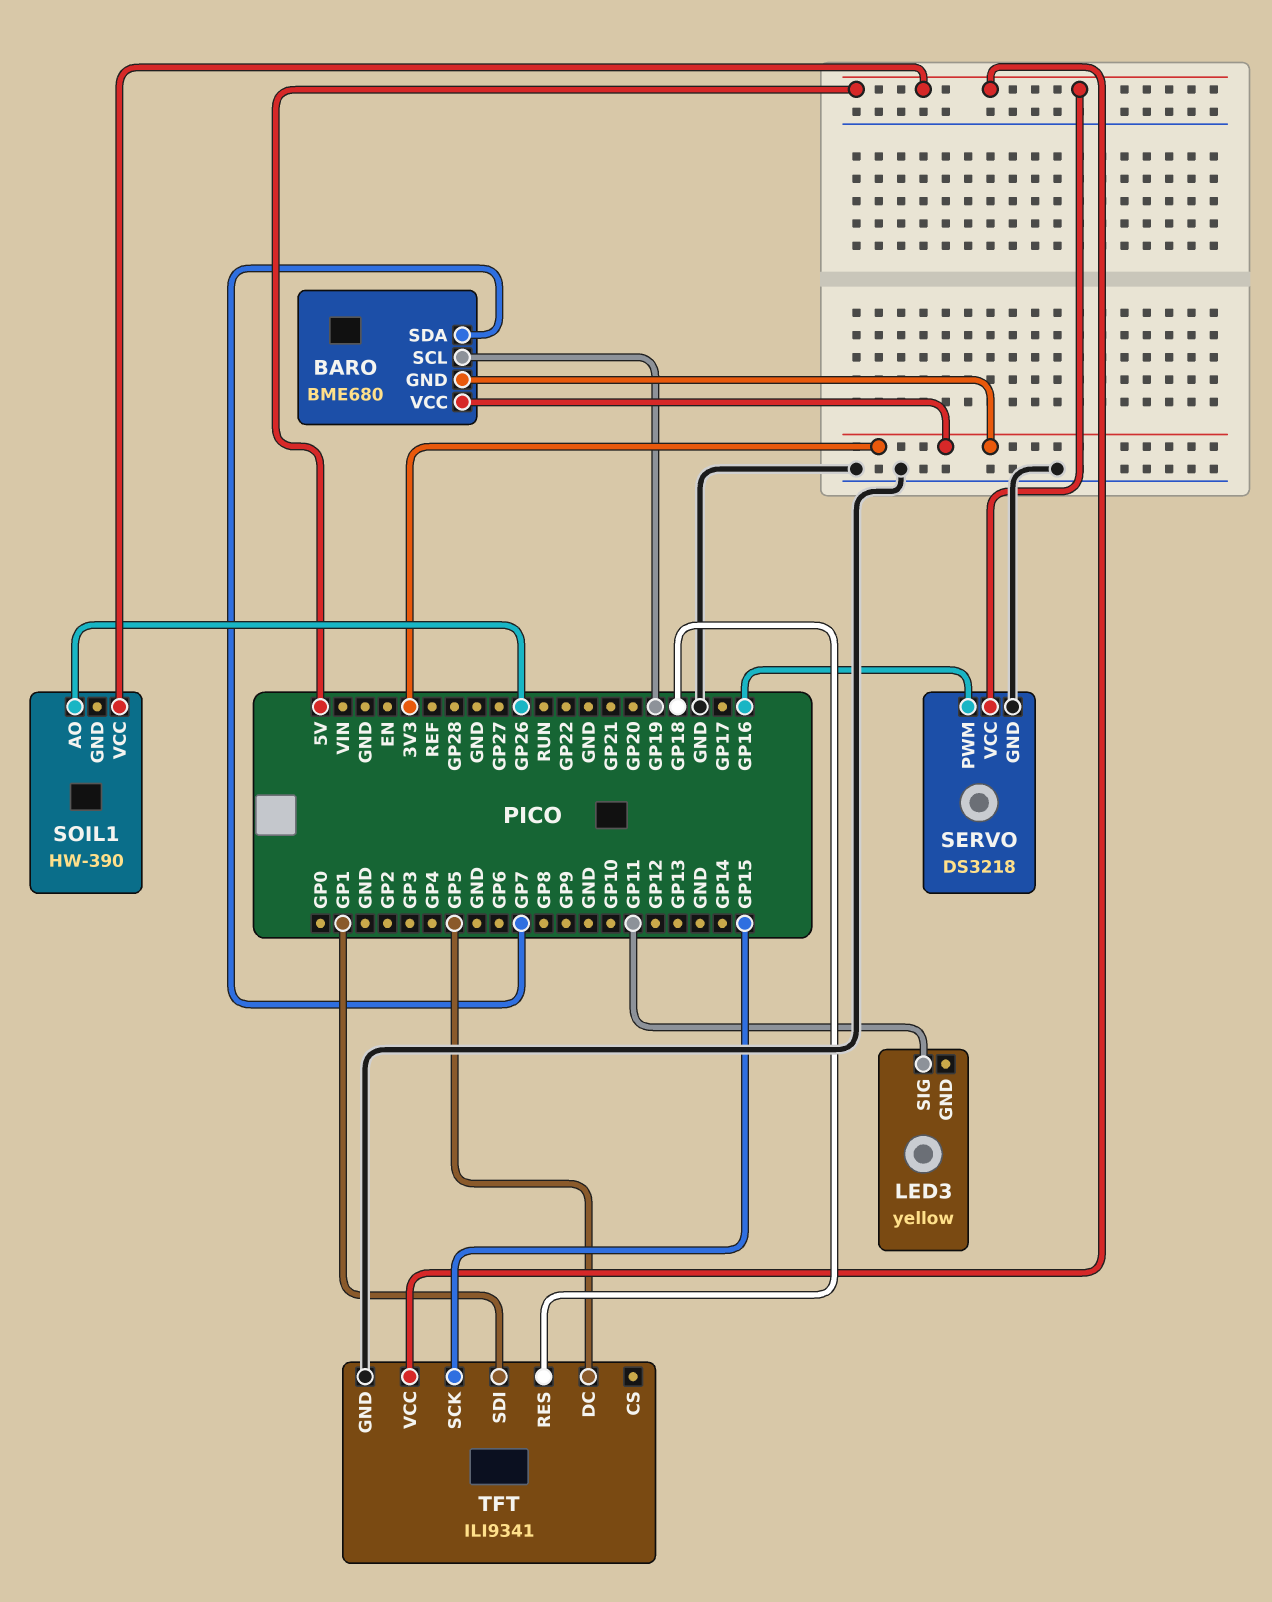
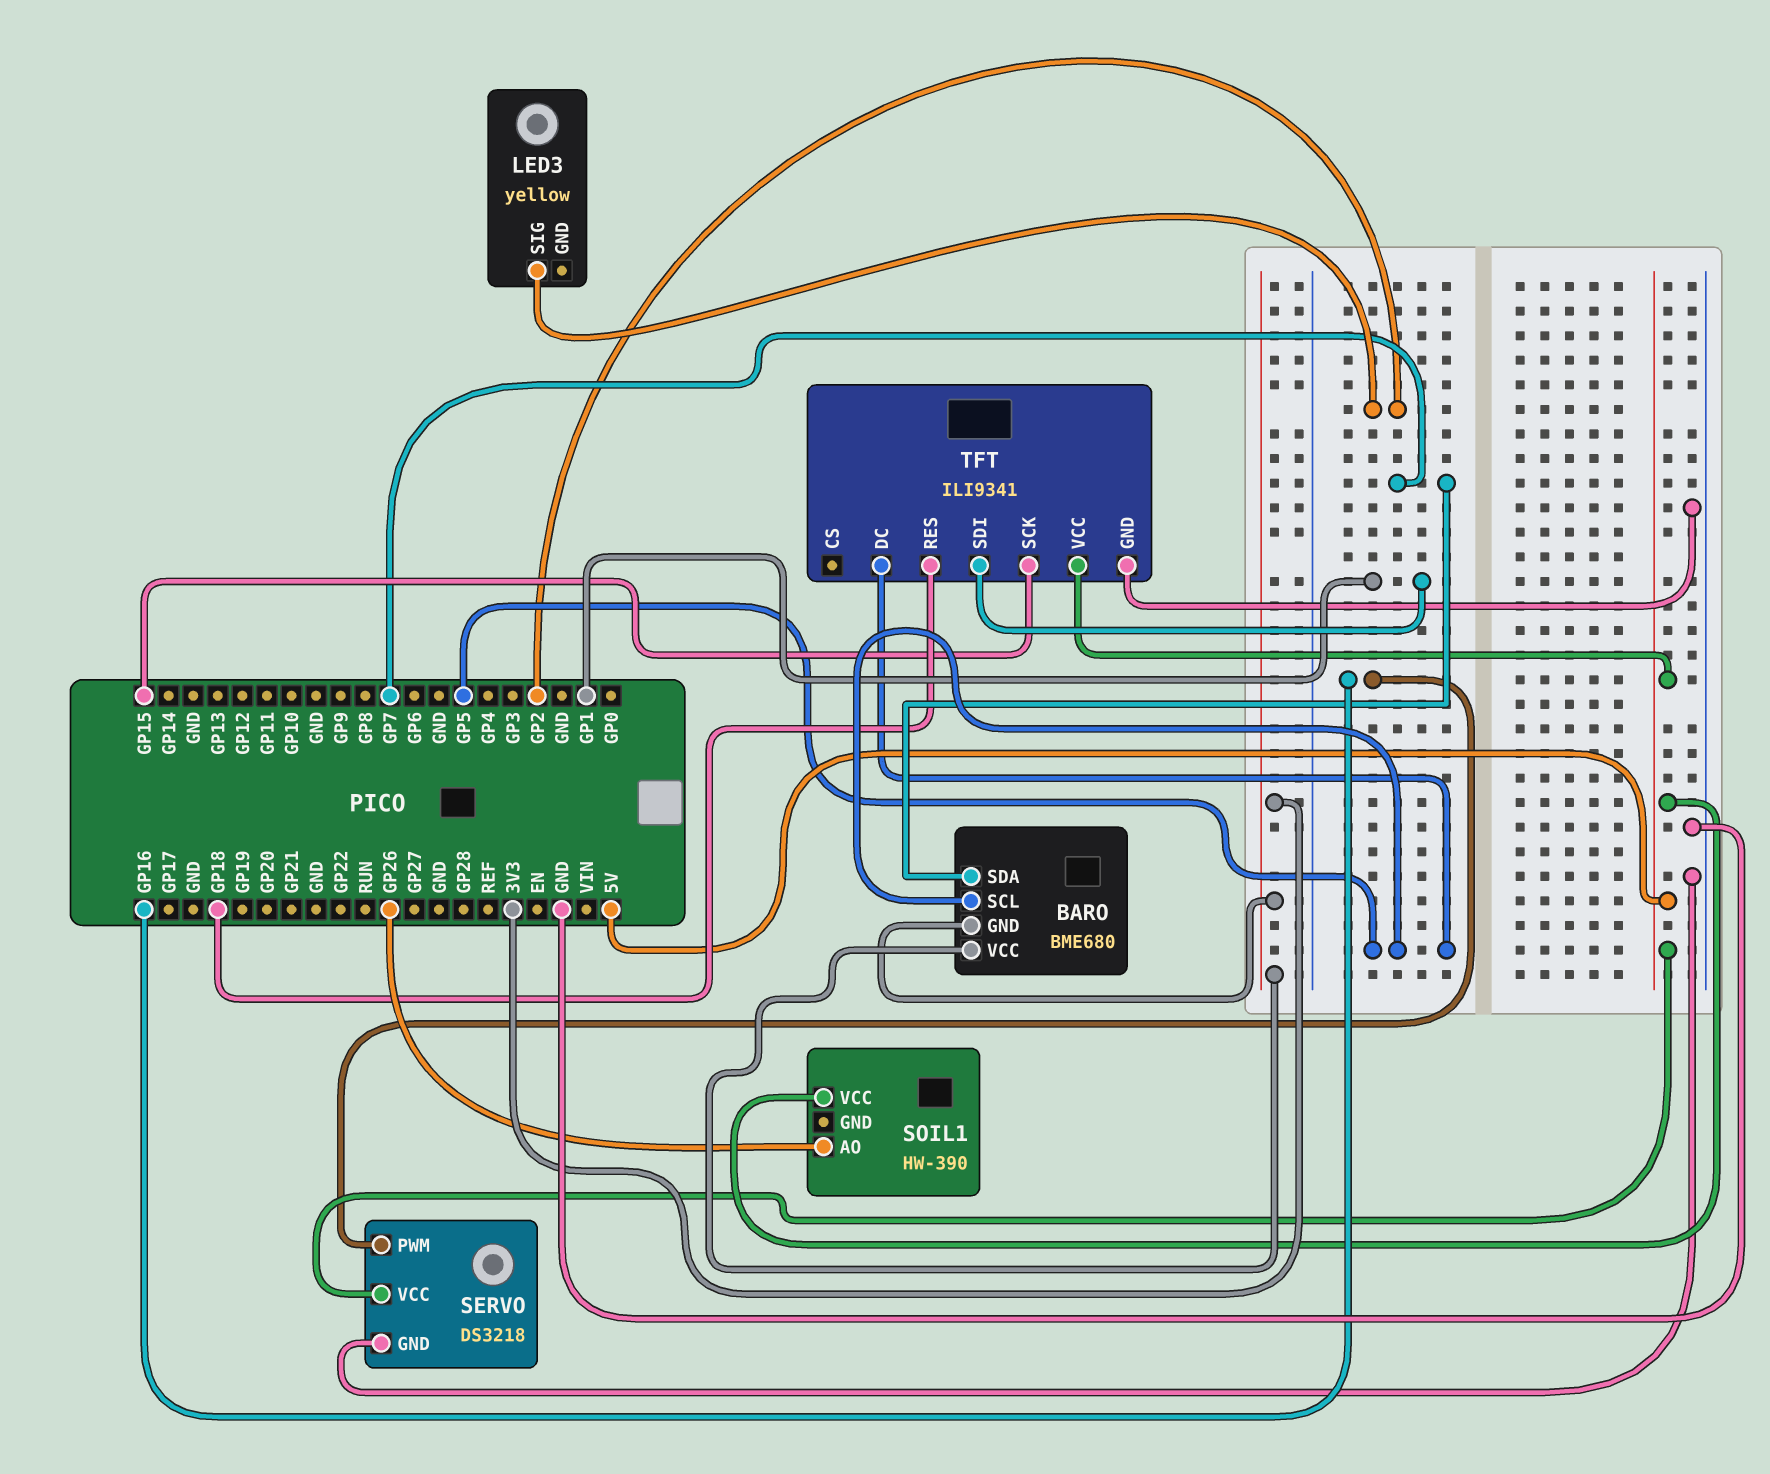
BARO pin SCL: GP19 -> GP5
LED3 pin SIG: GP11 -> GP2

